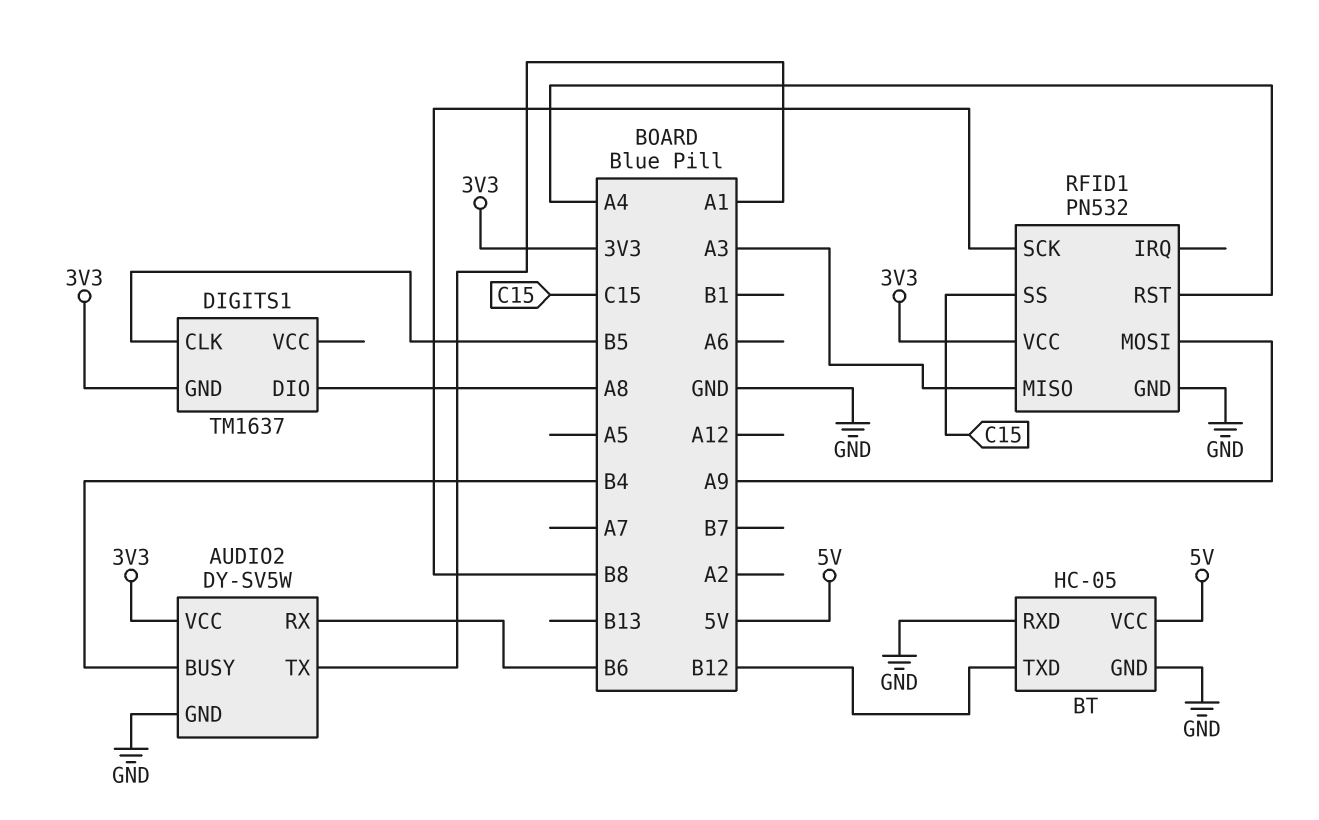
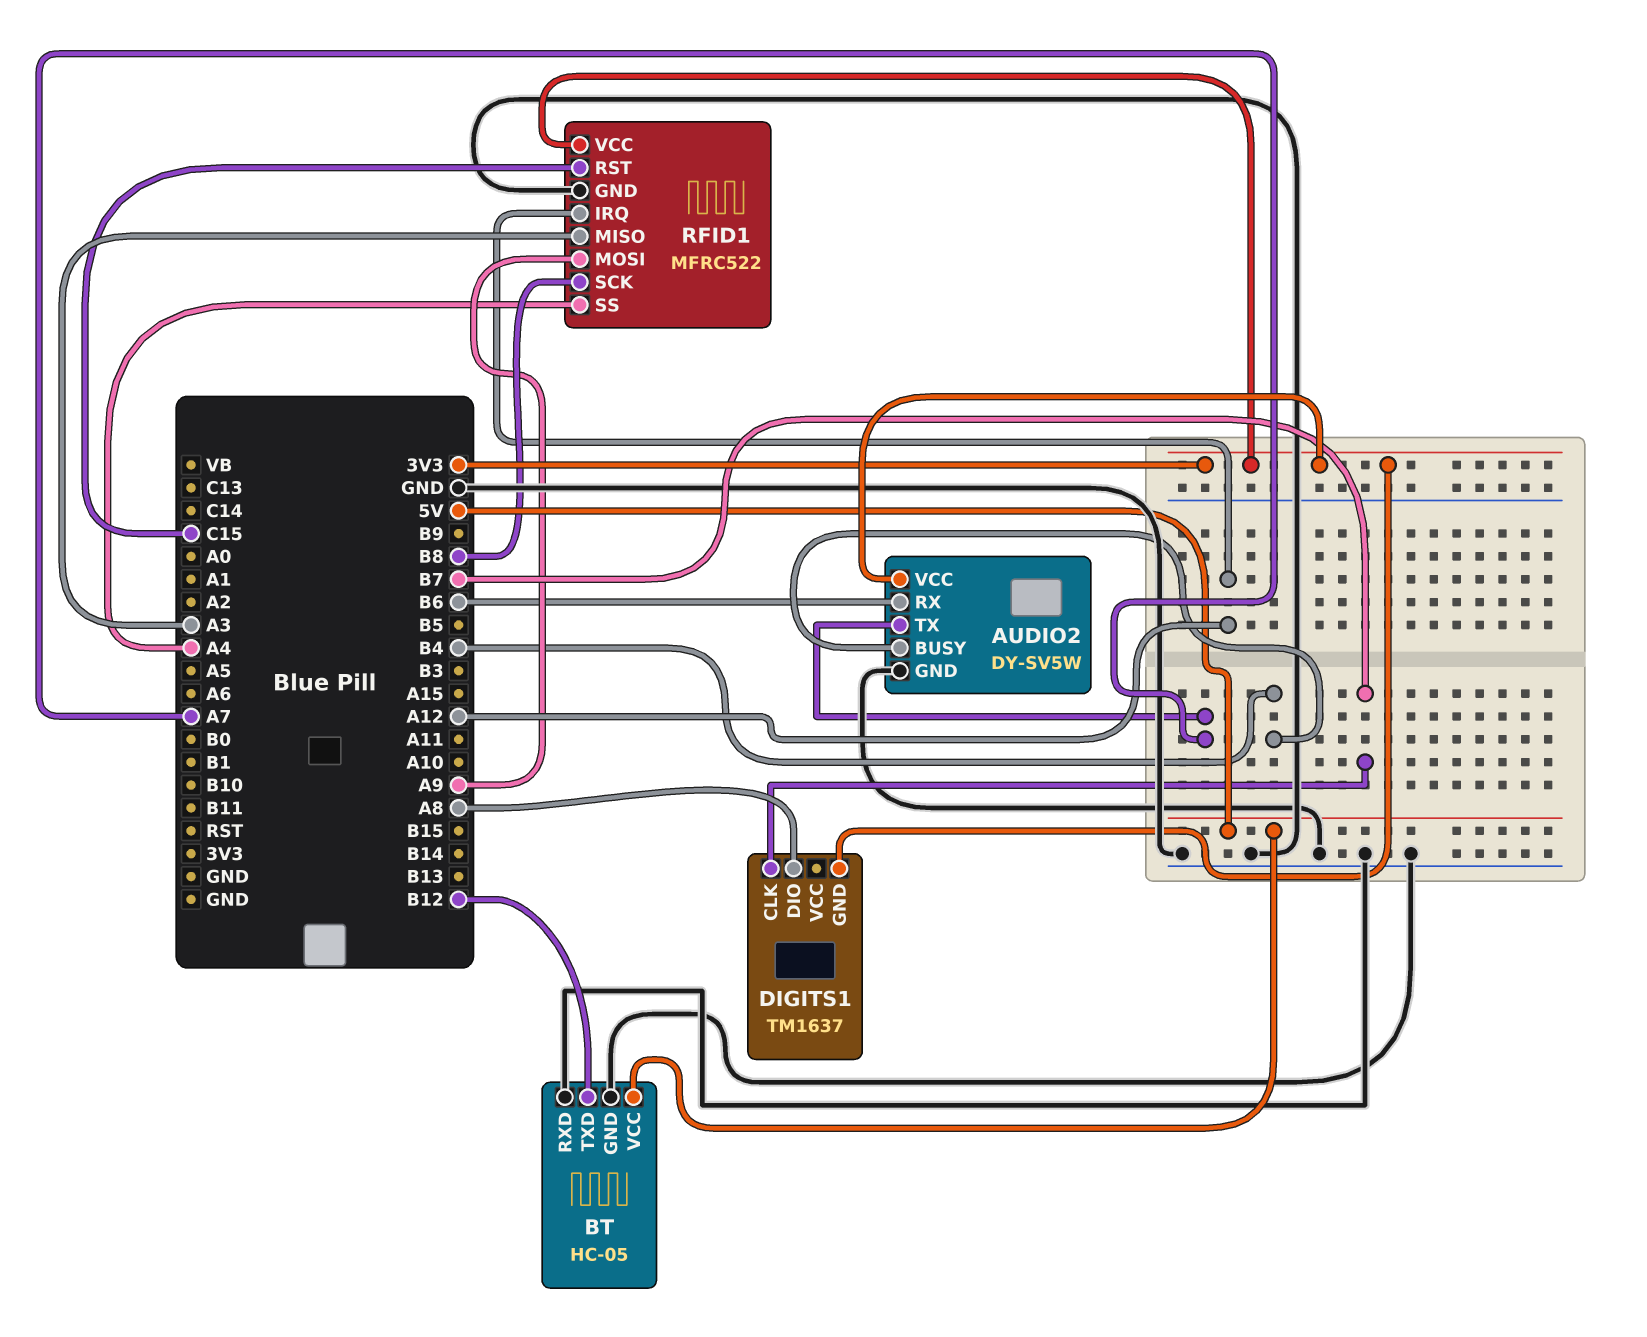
AUDIO2 pin TX: A1 -> A7
DIGITS1 pin CLK: B5 -> B7
RFID1: PN532 -> MFRC522
RFID1 pin IRQ: none -> A12
RFID1 pin RST: A4 -> C15
RFID1 pin SS: C15 -> A4

